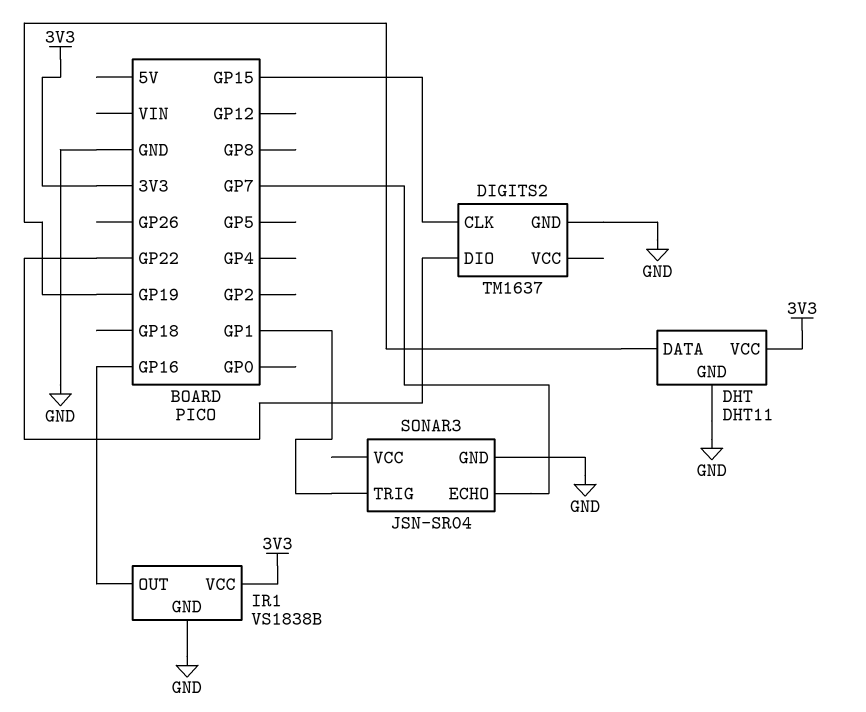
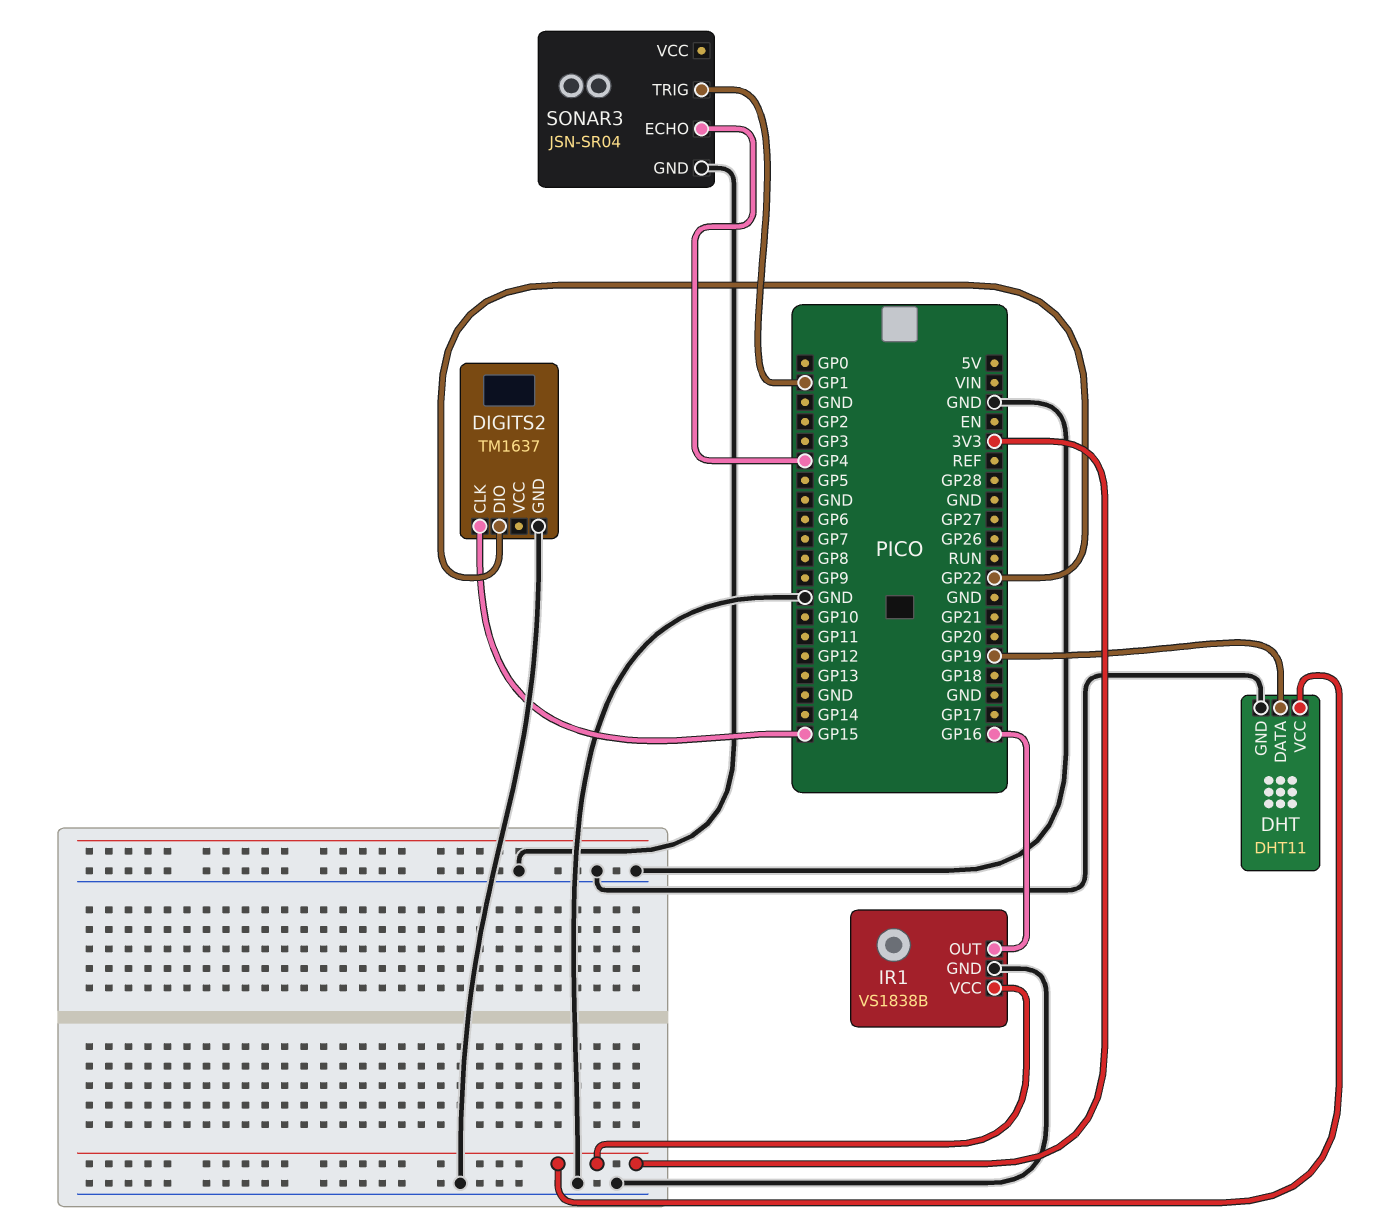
SONAR3 pin ECHO: GP7 -> GP4

